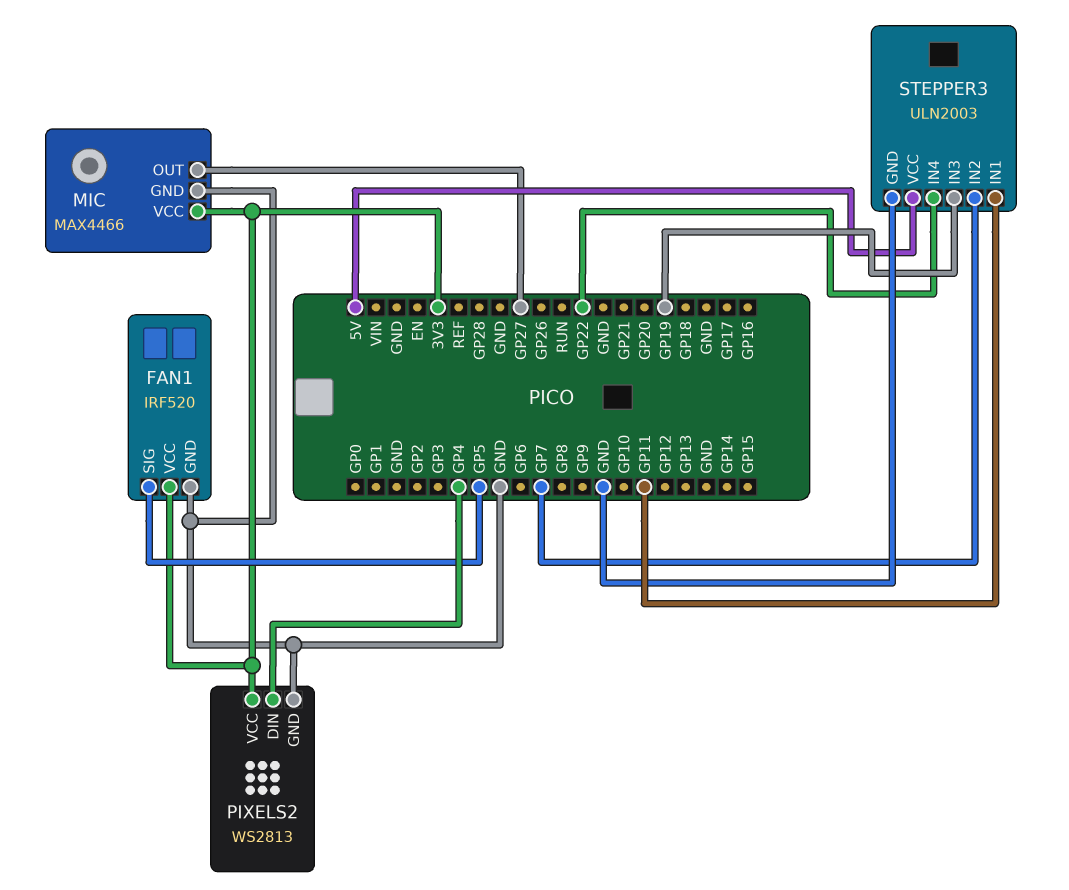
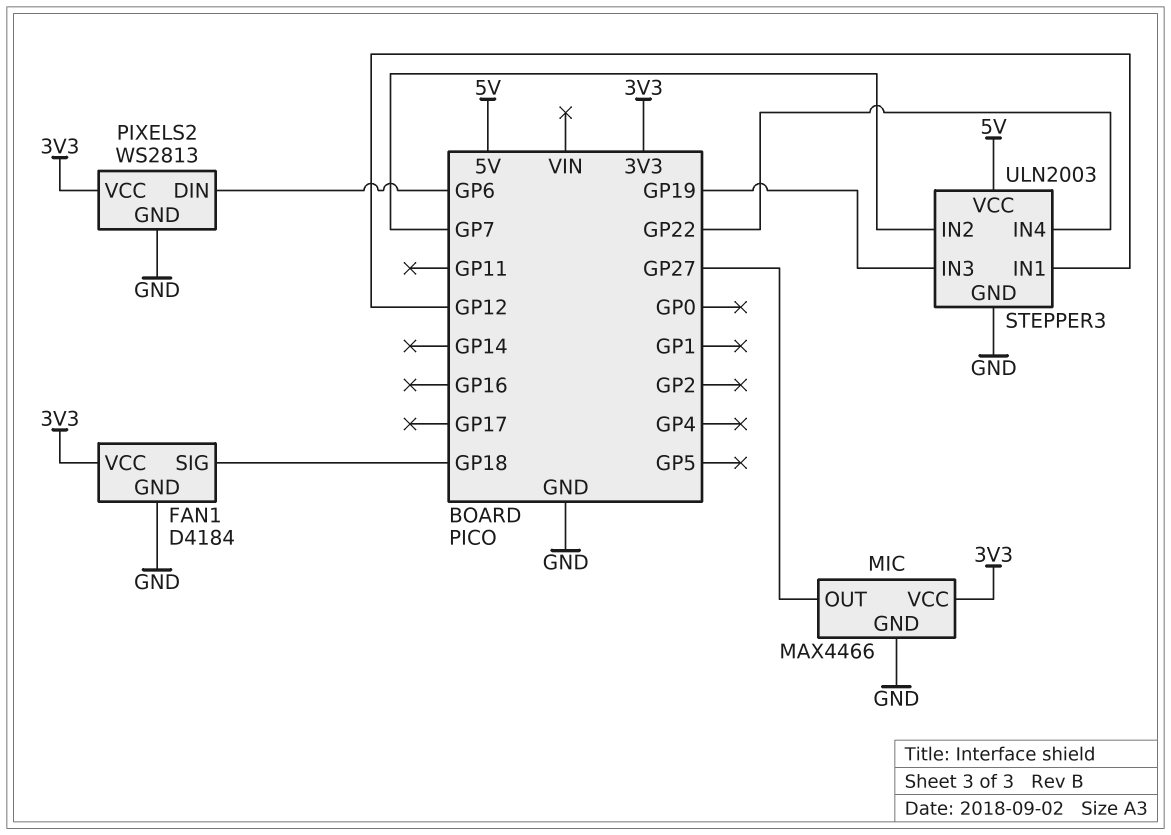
FAN1: IRF520 -> D4184
FAN1 pin SIG: GP5 -> GP18
PIXELS2 pin DIN: GP4 -> GP6
STEPPER3 pin IN1: GP11 -> GP12

